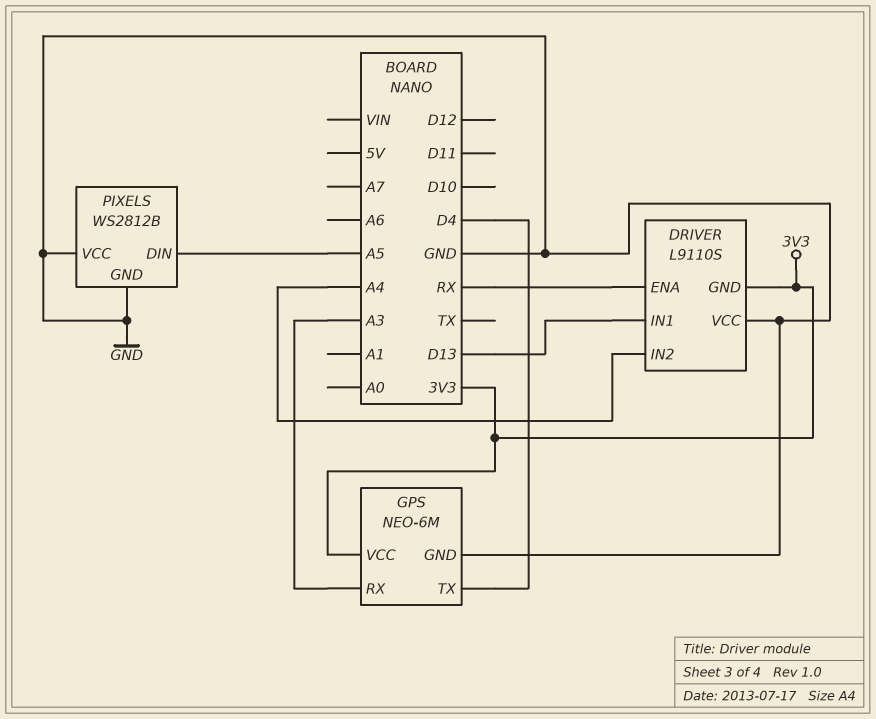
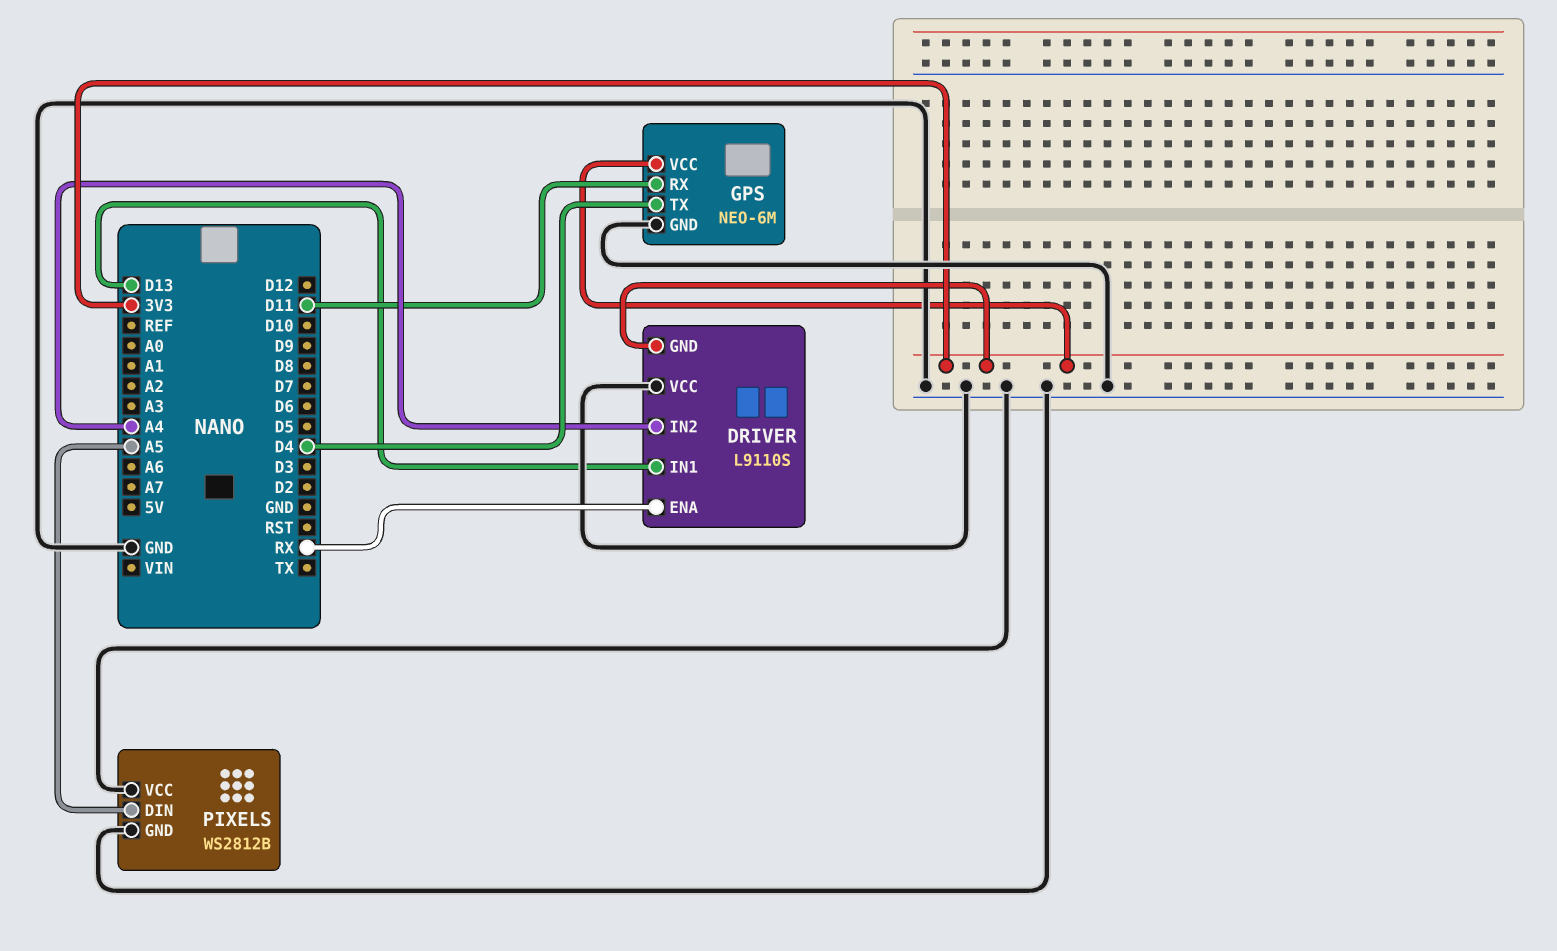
GPS pin RX: A3 -> D11

